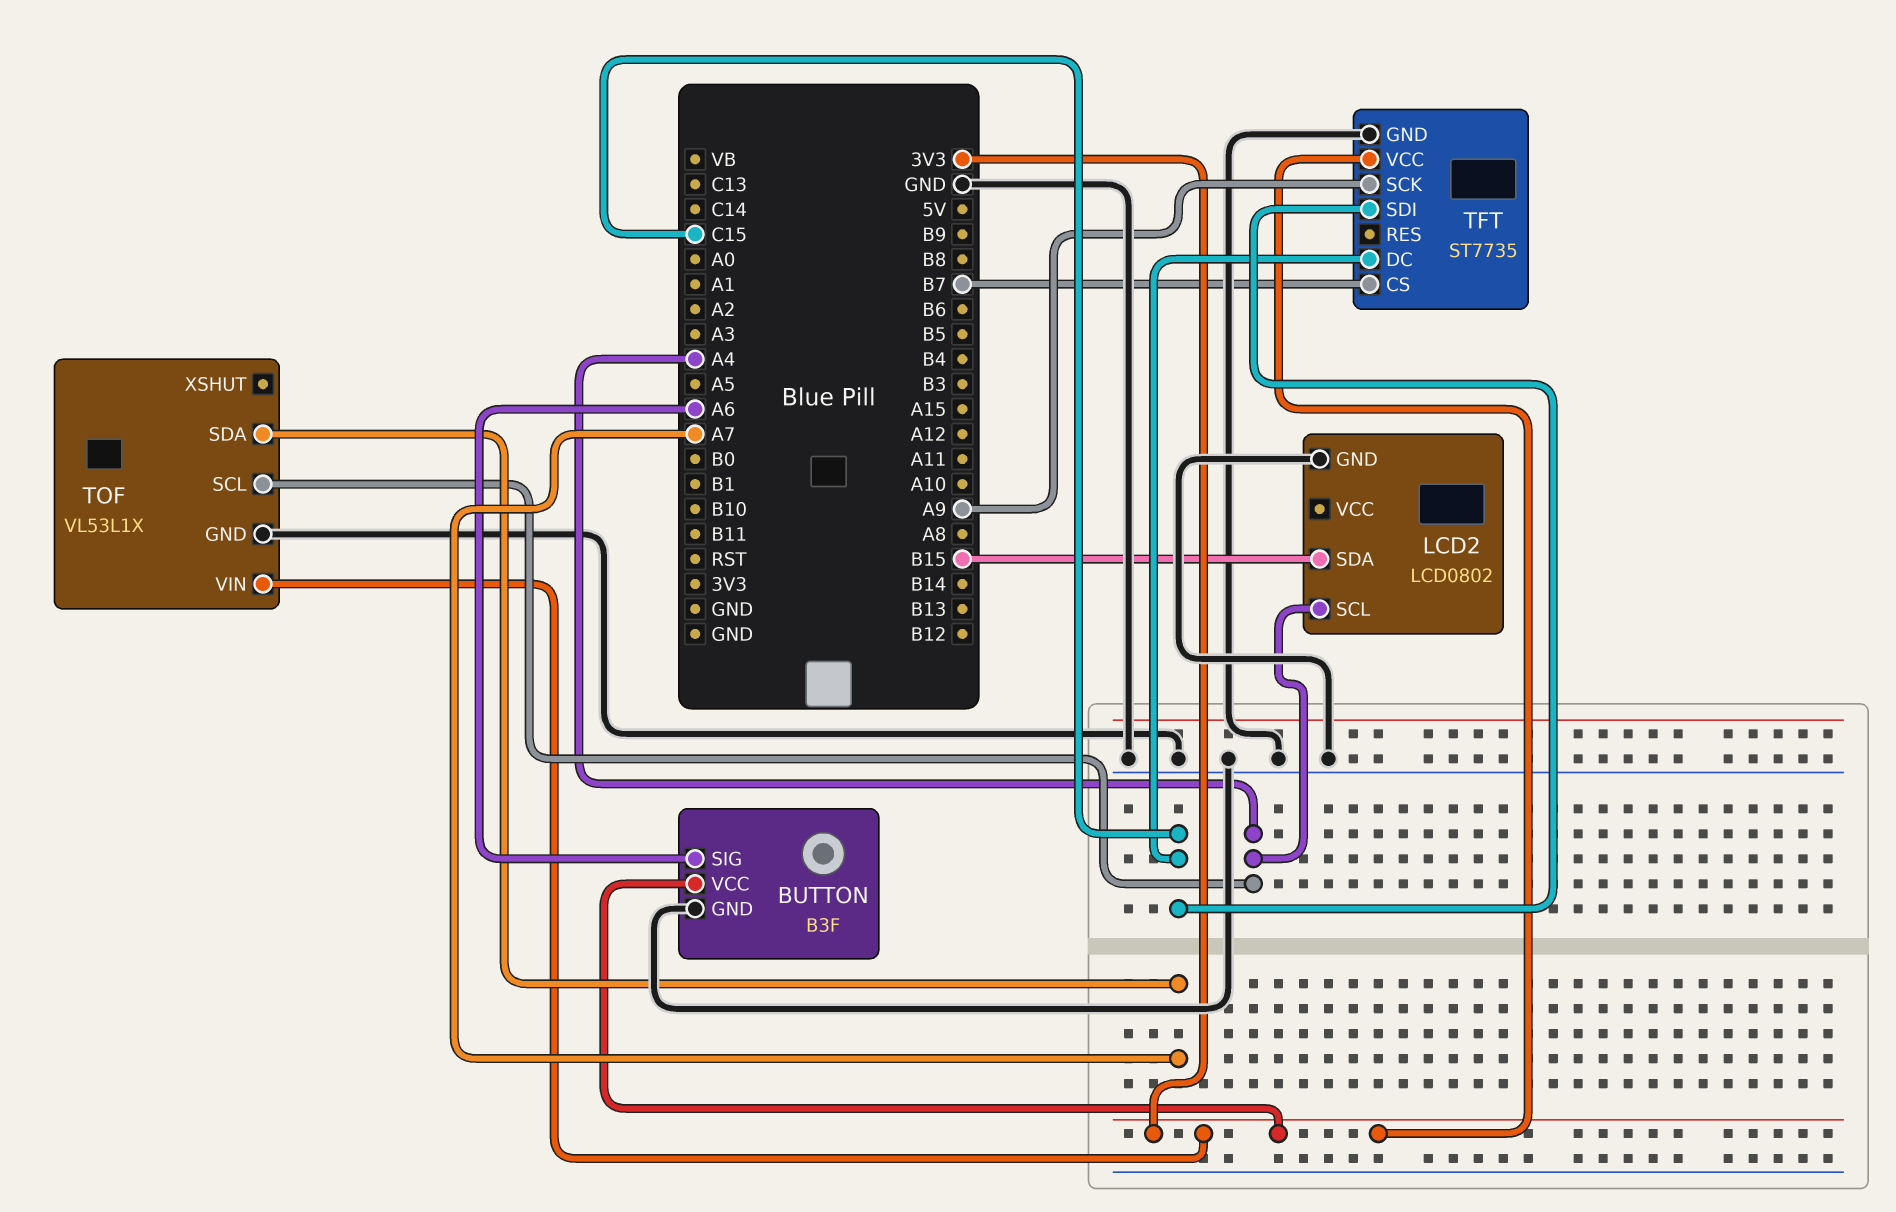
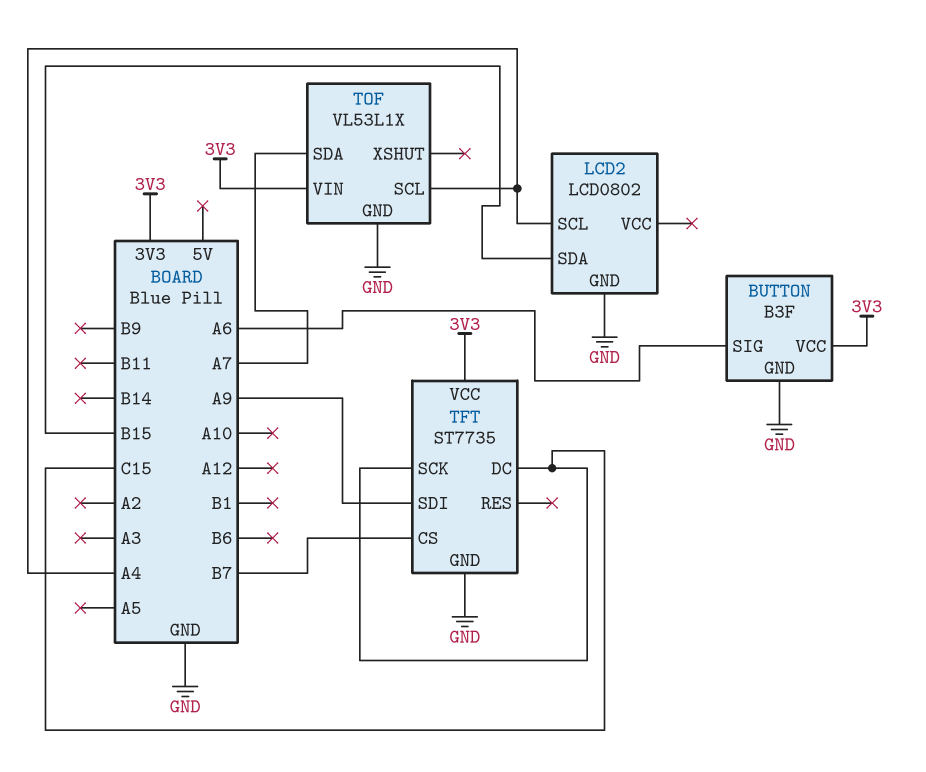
TFT pin SCK: A9 -> C15
TFT pin SDI: C15 -> A9

